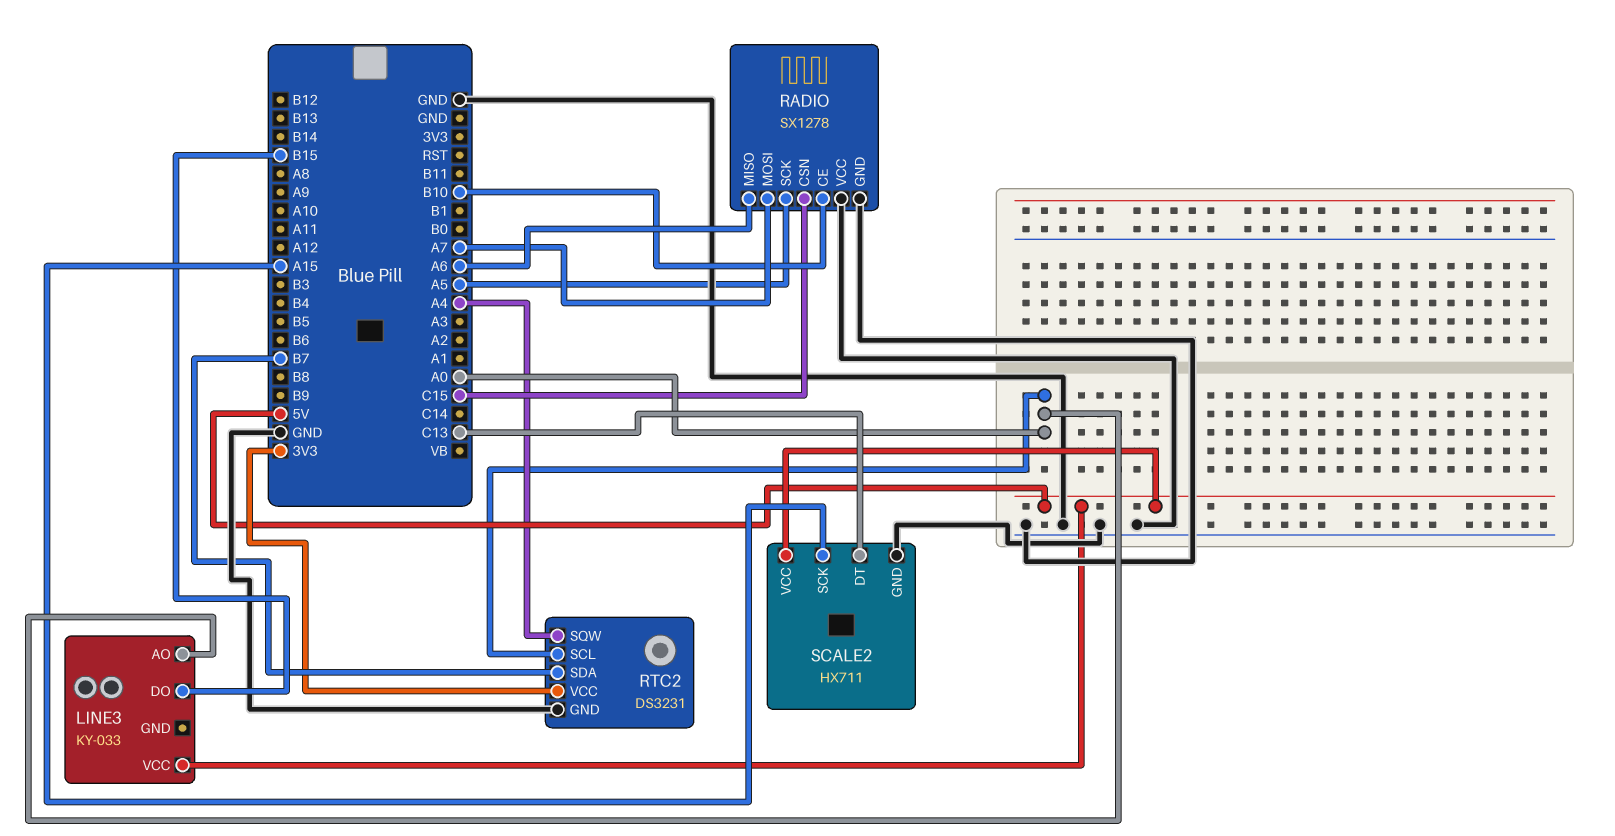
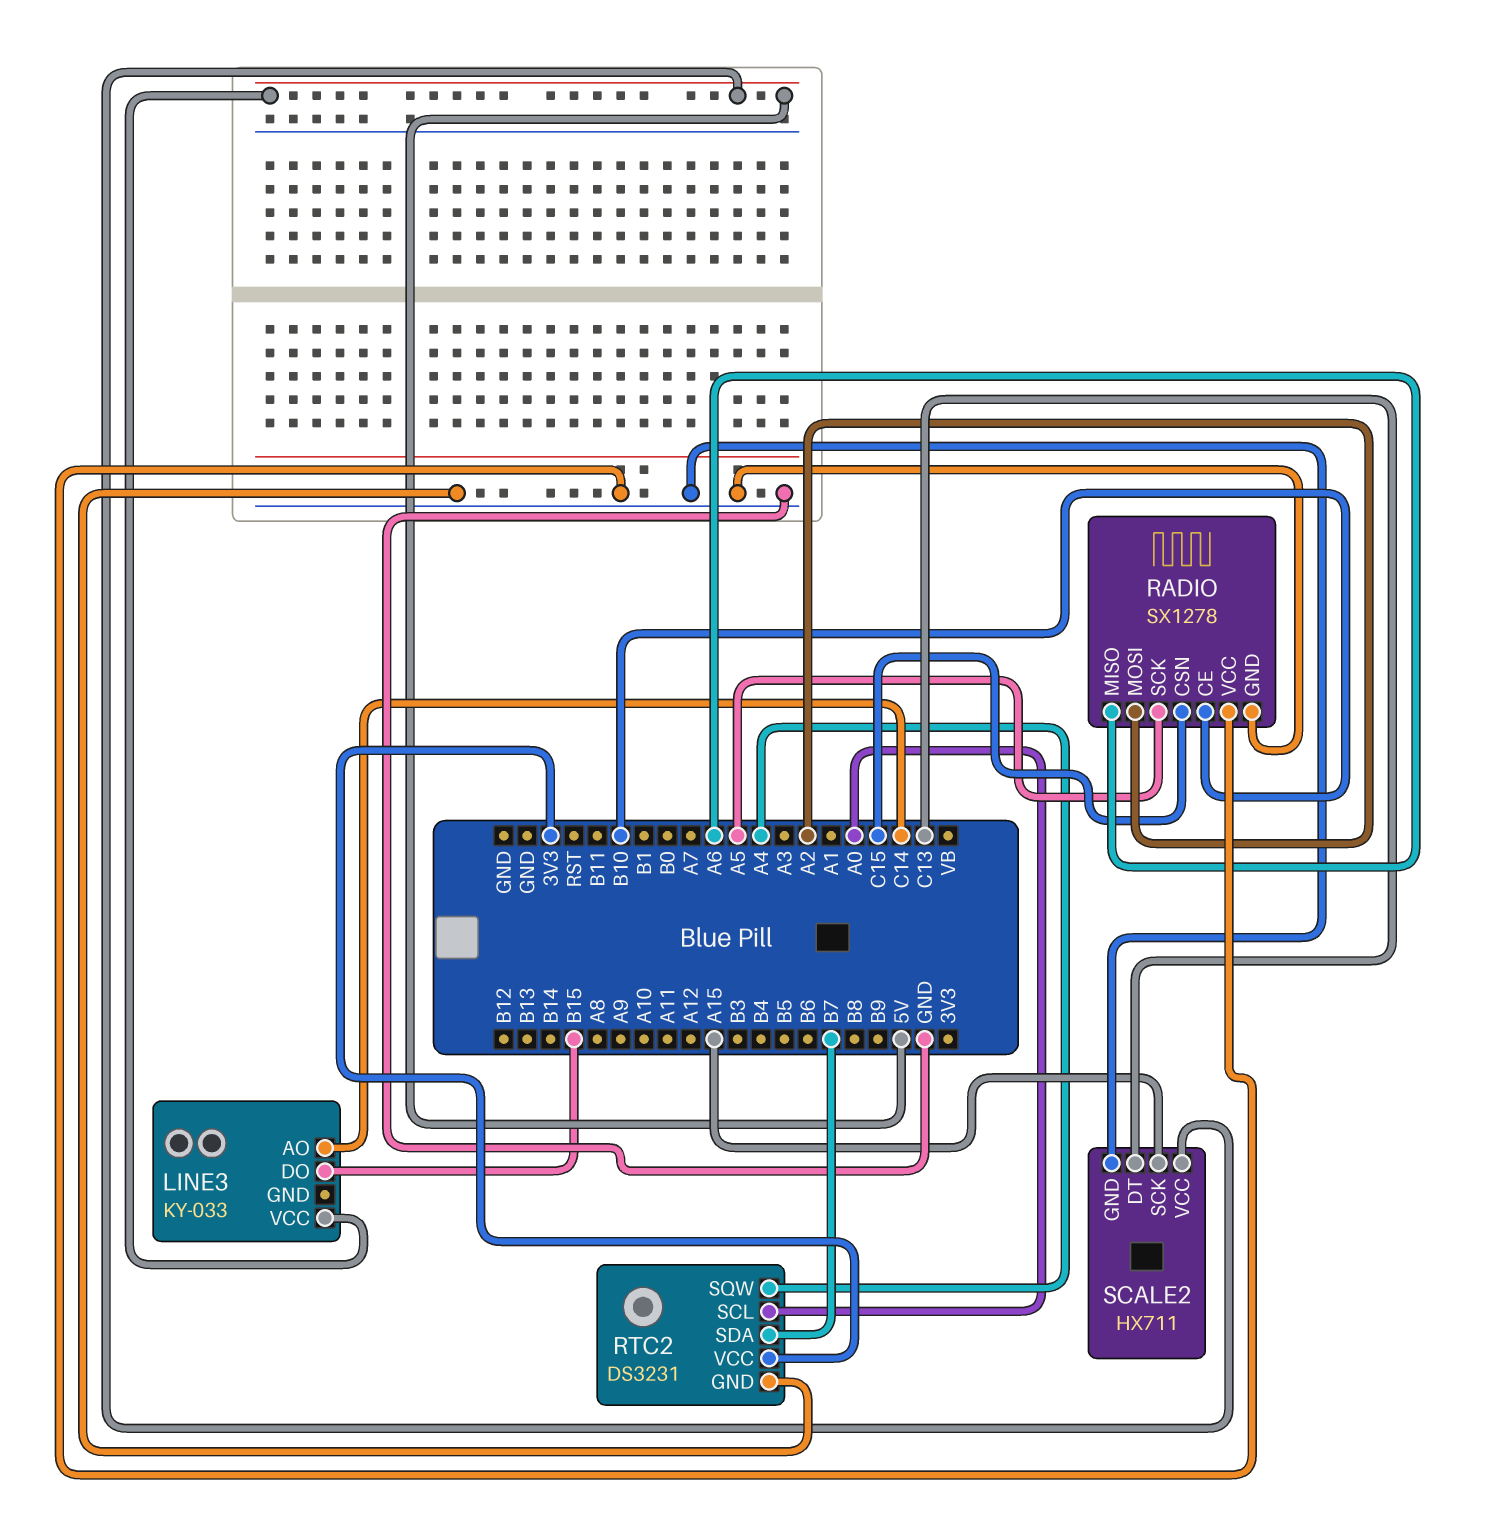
LINE3 pin AO: A0 -> C14
RADIO pin MOSI: A7 -> A2

